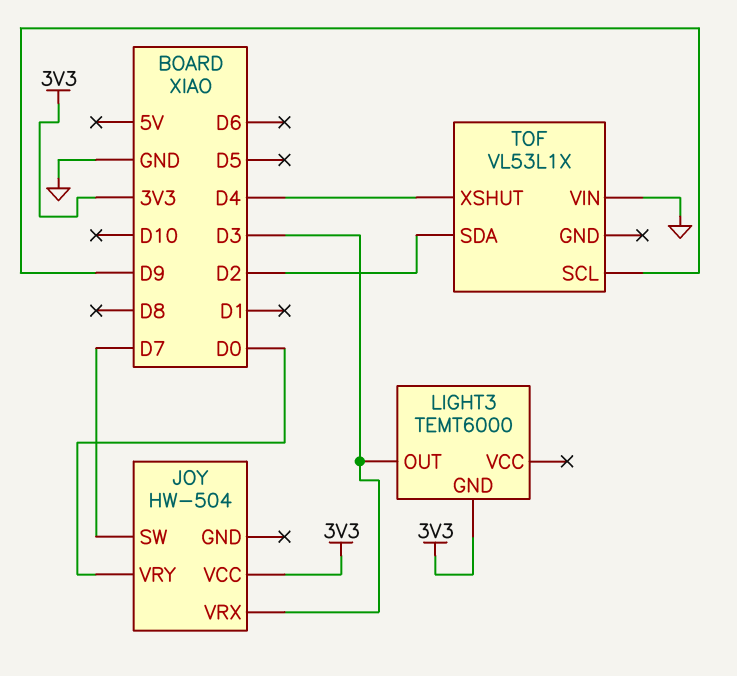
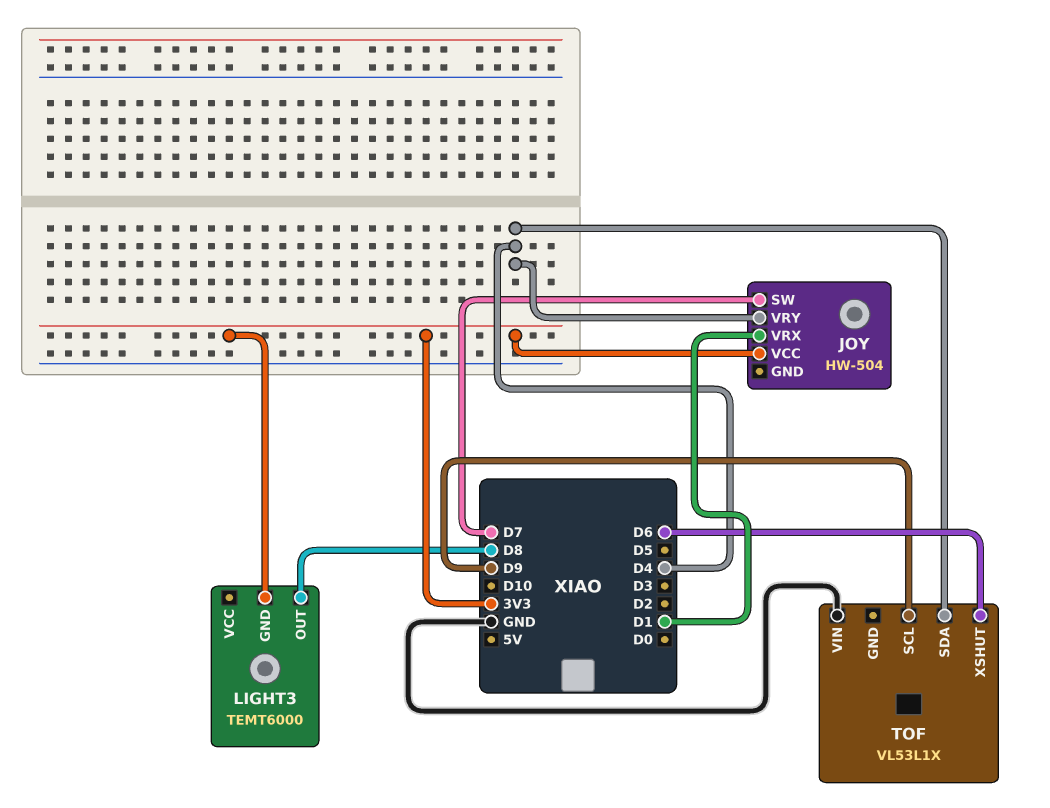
JOY pin VRX: D3 -> D1
JOY pin VRY: D0 -> D4
LIGHT3 pin OUT: D3 -> D8
TOF pin SDA: D2 -> D4
TOF pin XSHUT: D4 -> D6

